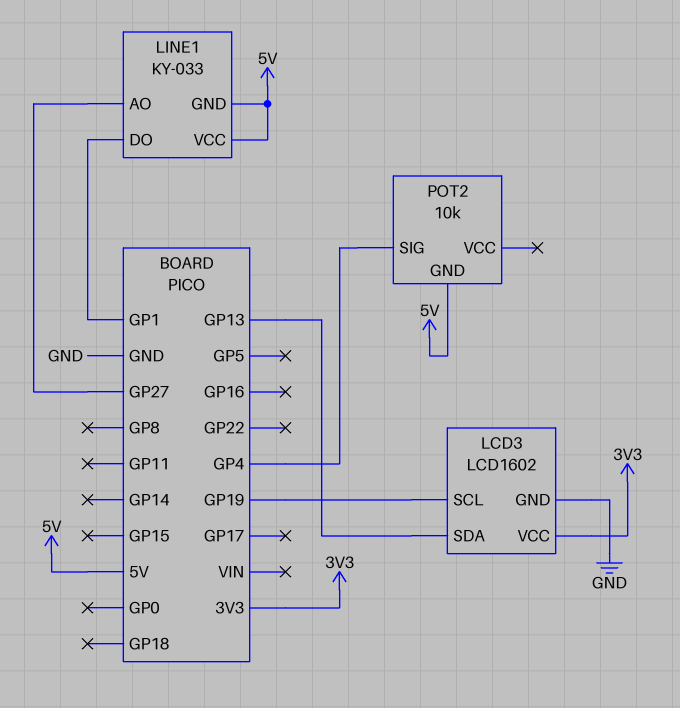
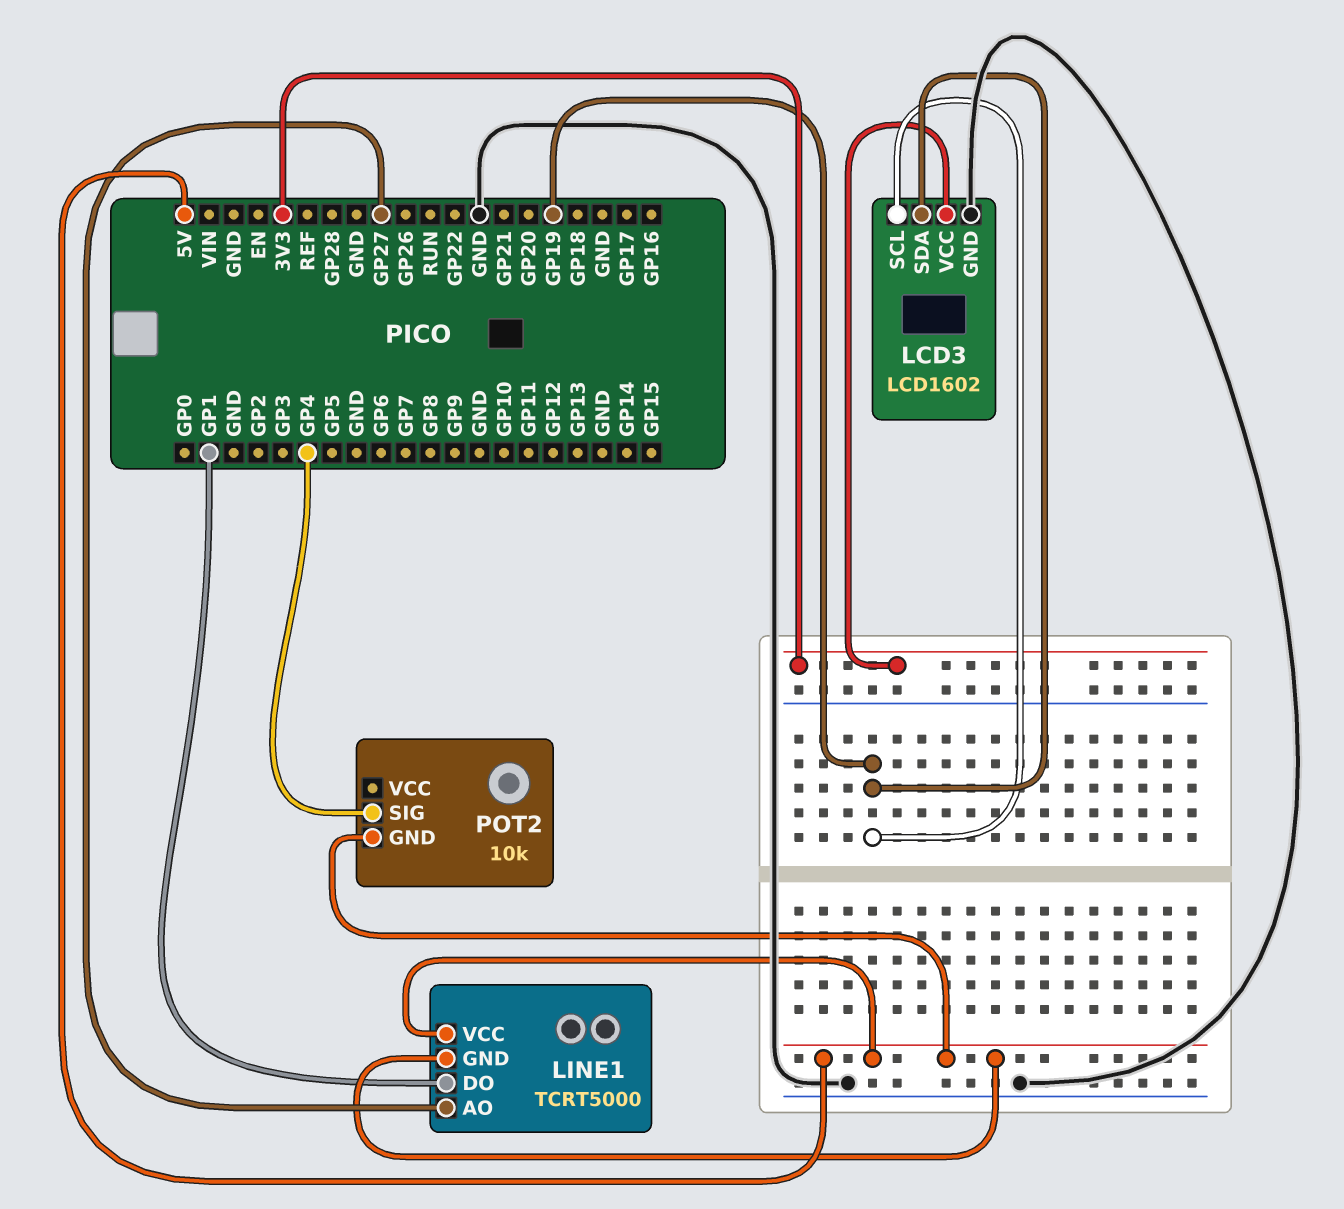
LCD3 pin SDA: GP13 -> GP19
LINE1: KY-033 -> TCRT5000

